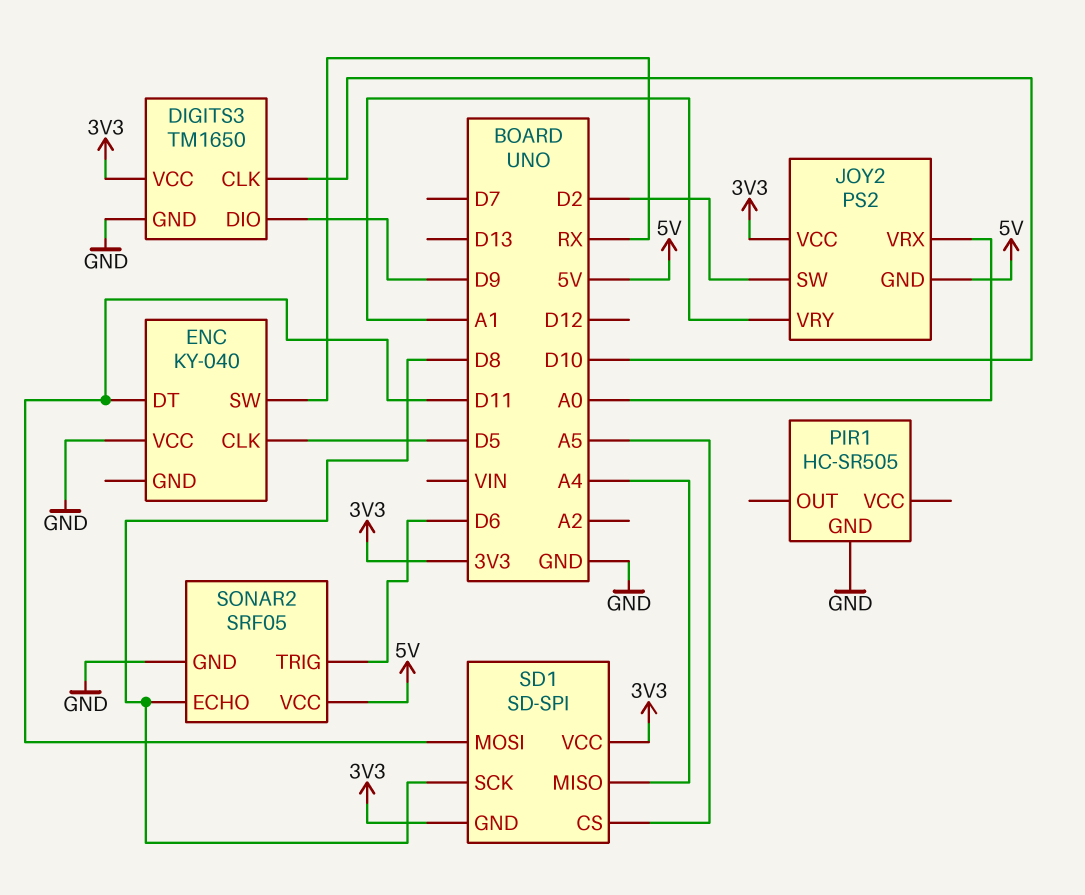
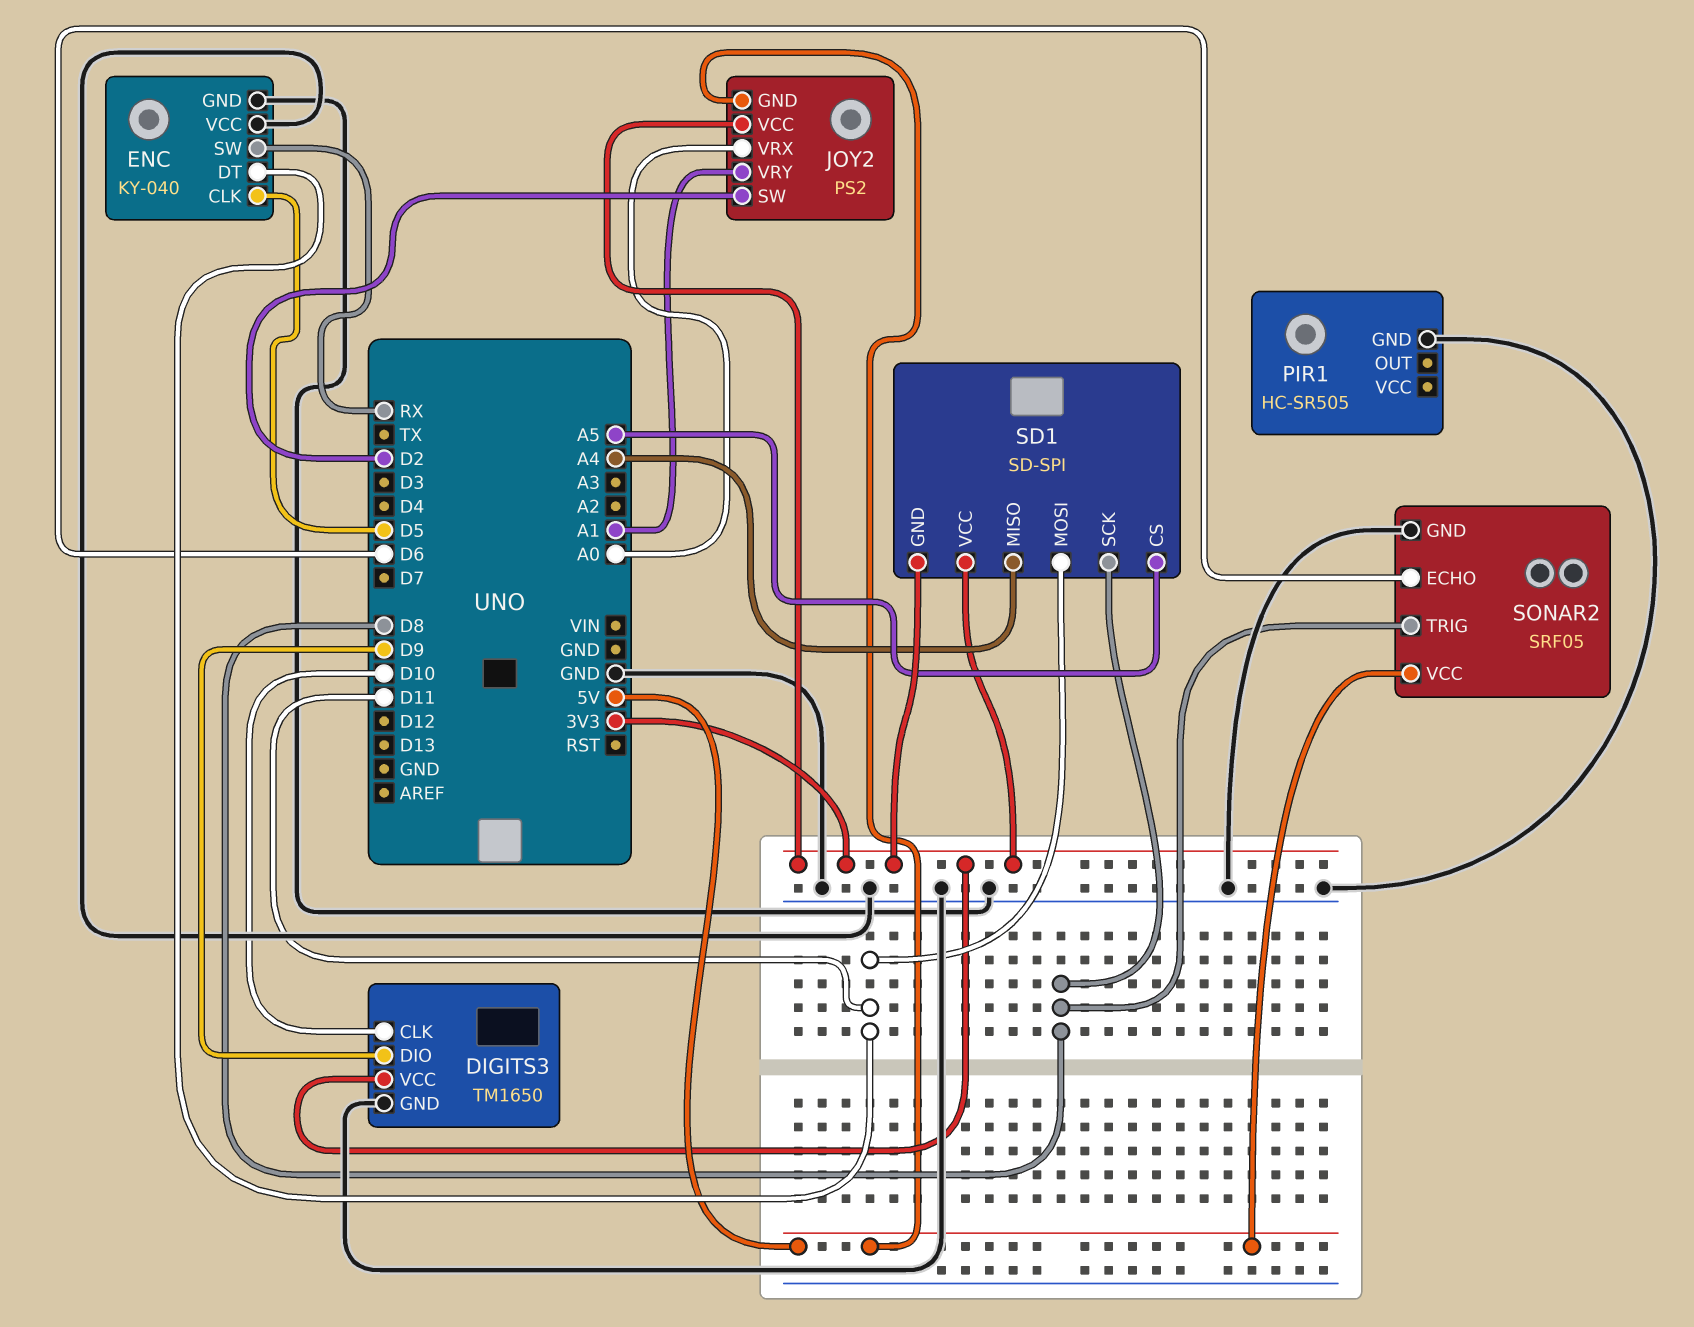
ENC pin GND: none -> GND
SONAR2 pin ECHO: D8 -> D6
SONAR2 pin TRIG: D6 -> D8

